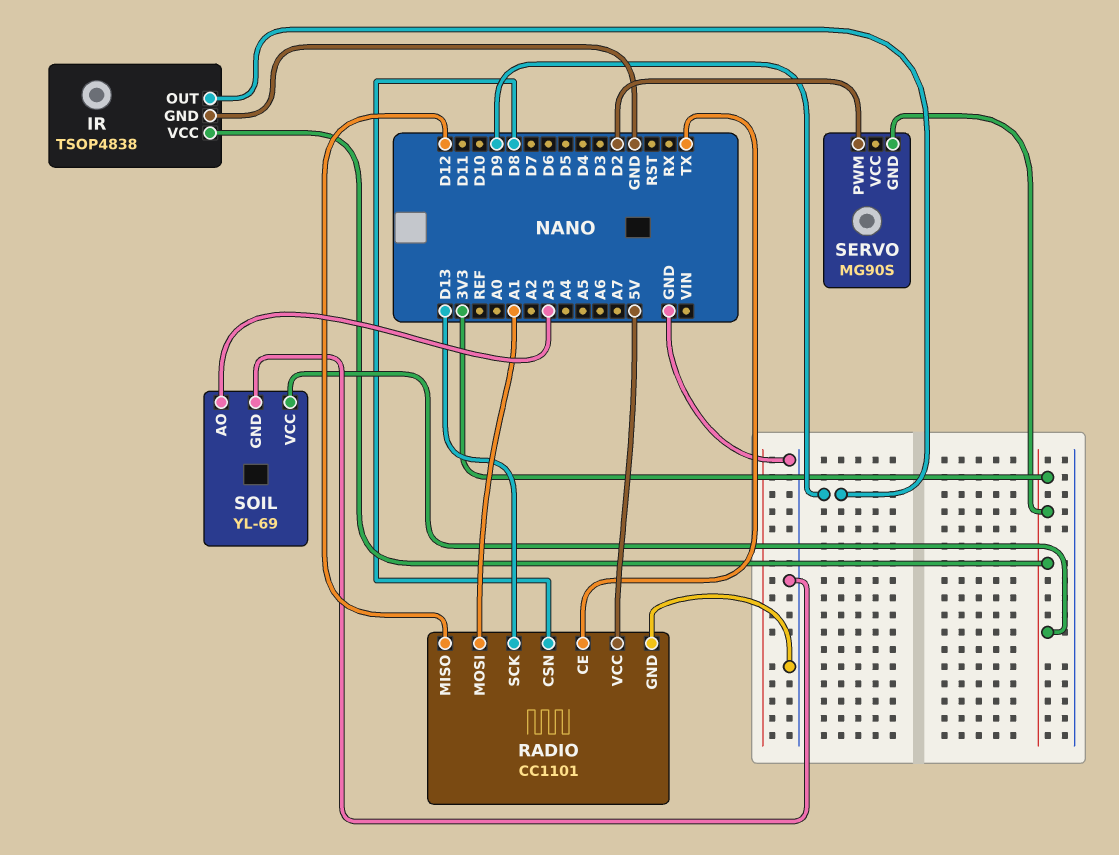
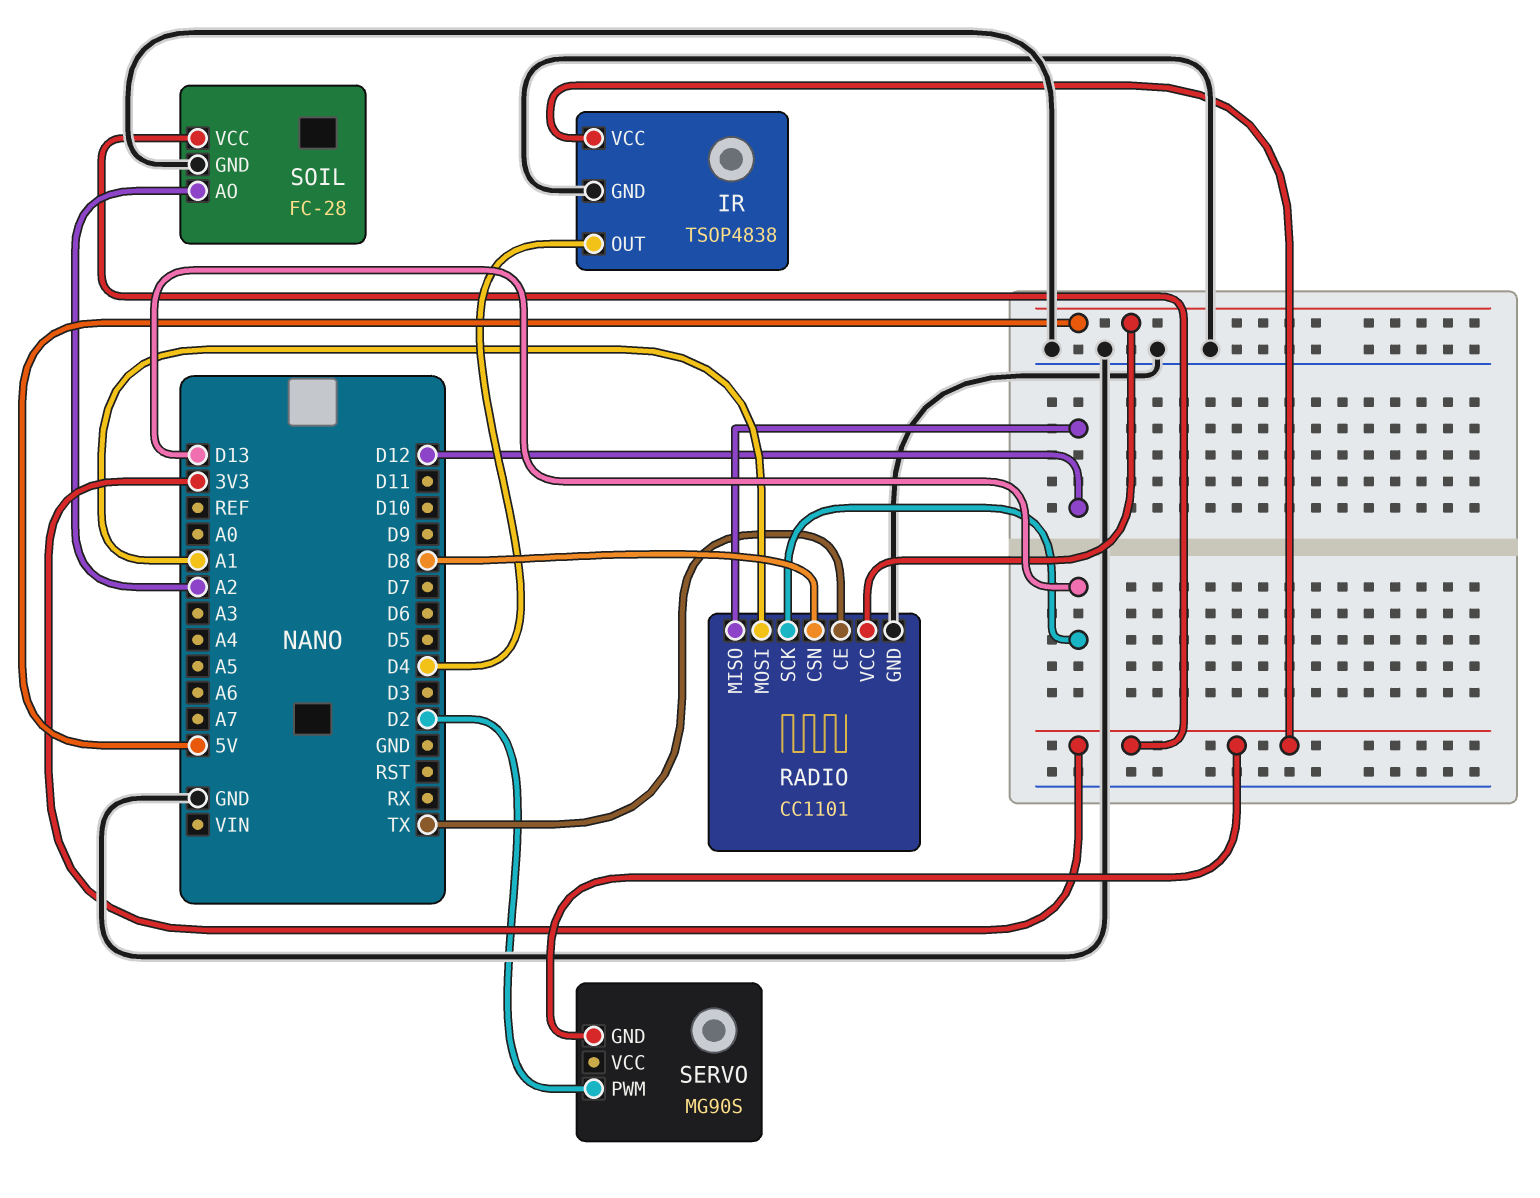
IR pin OUT: D9 -> D4
SOIL: YL-69 -> FC-28
SOIL pin AO: A3 -> A2

